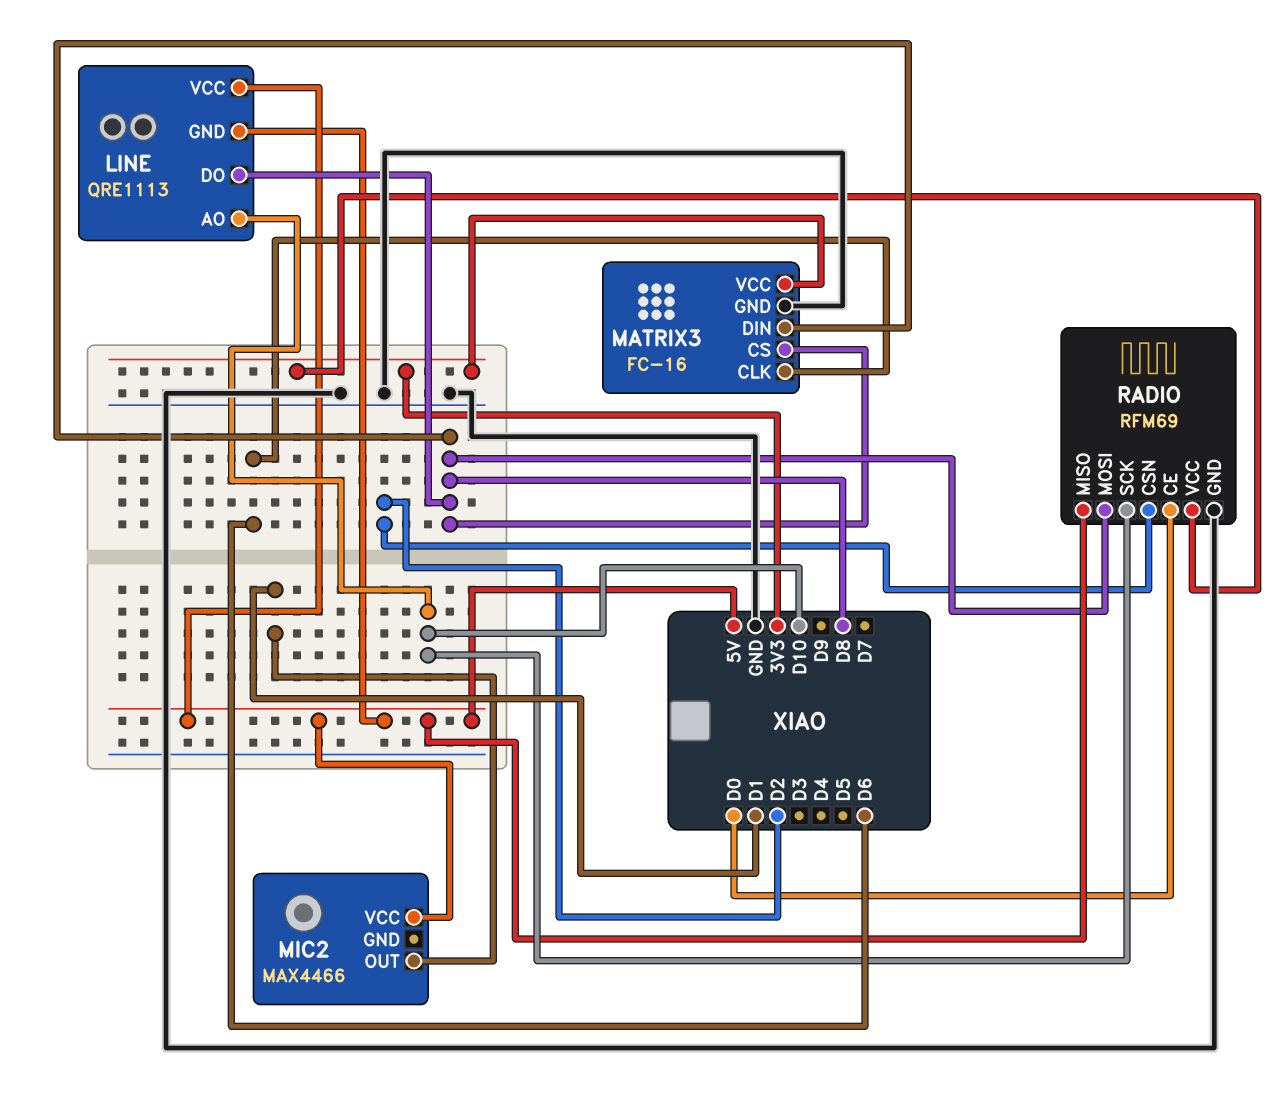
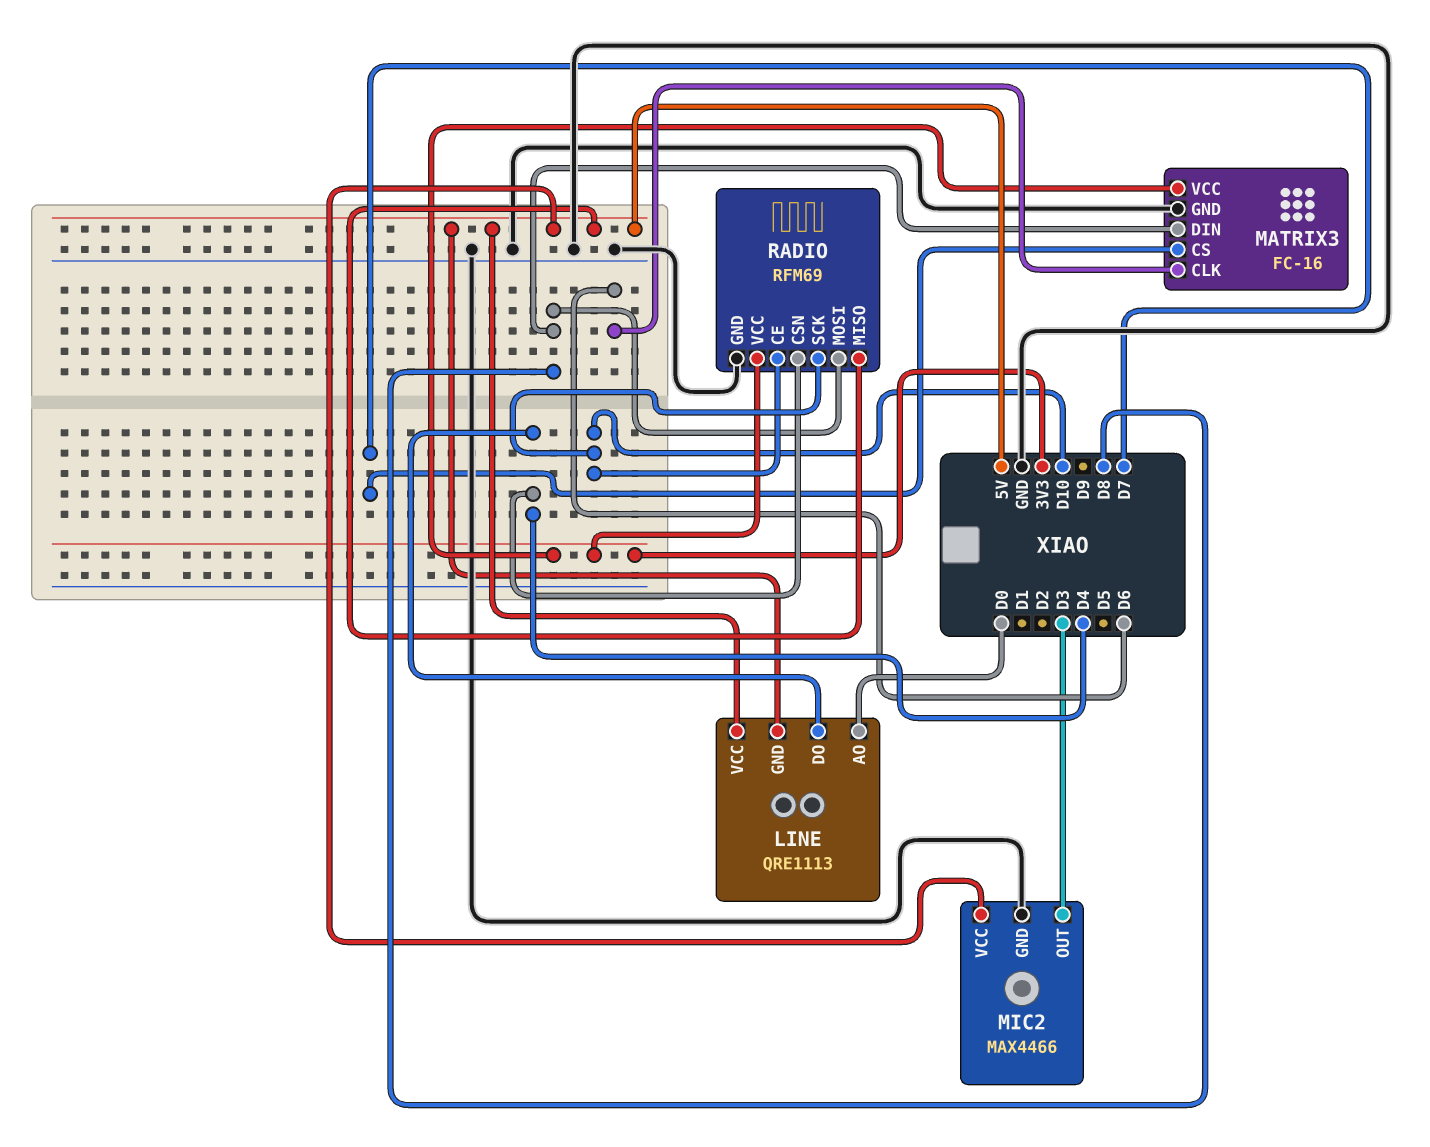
LINE pin AO: D10 -> D0
LINE pin DO: D8 -> D4
MATRIX3 pin CS: D8 -> D7
MIC2 pin GND: none -> GND
MIC2 pin OUT: D1 -> D3
RADIO pin CE: D0 -> D10
RADIO pin CSN: D2 -> D4

